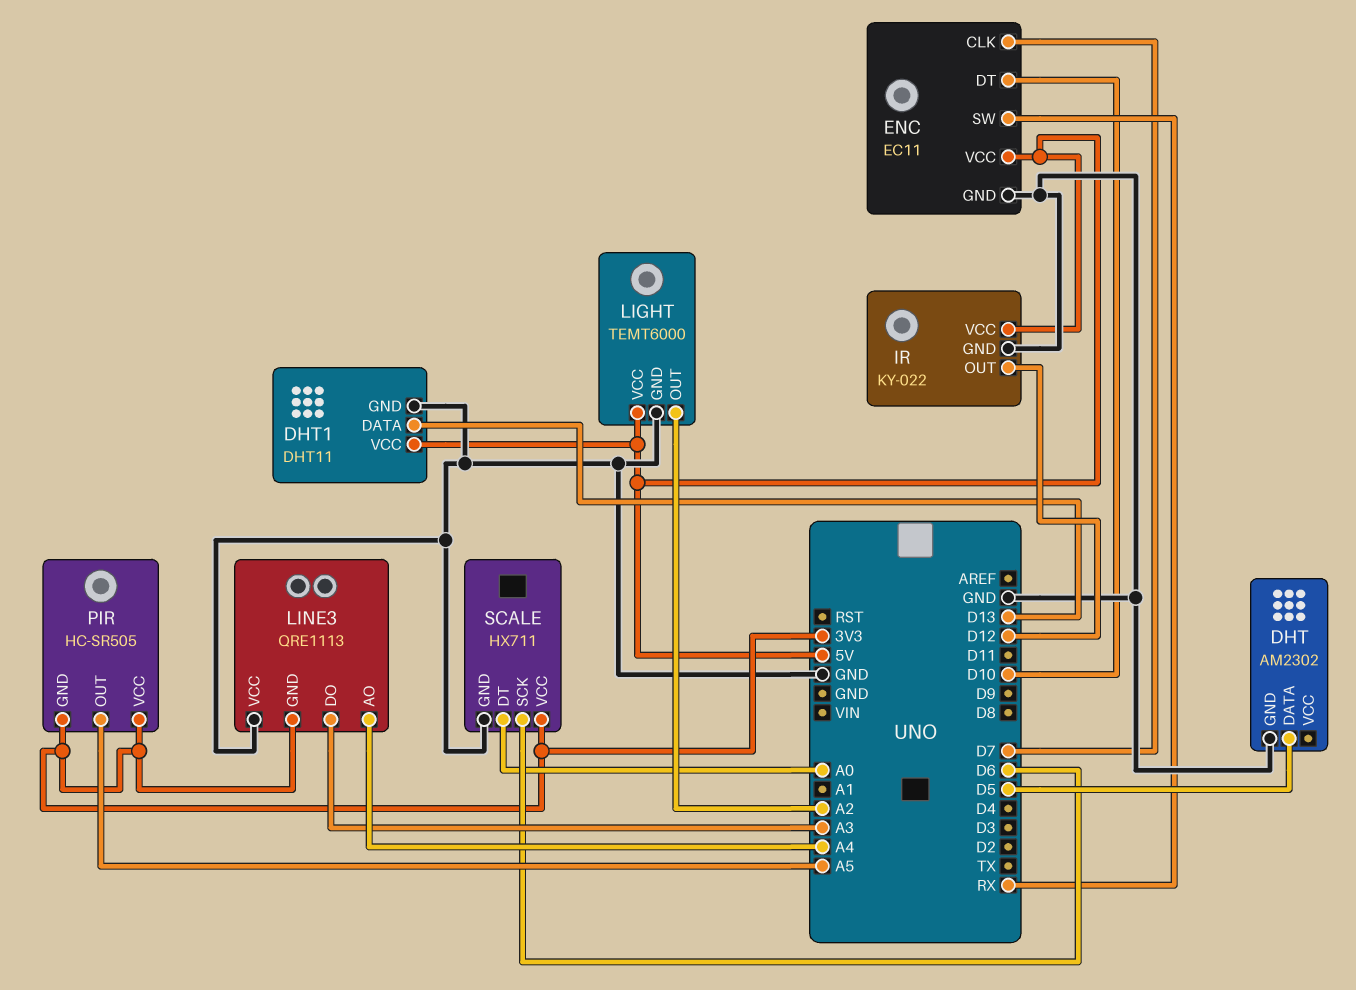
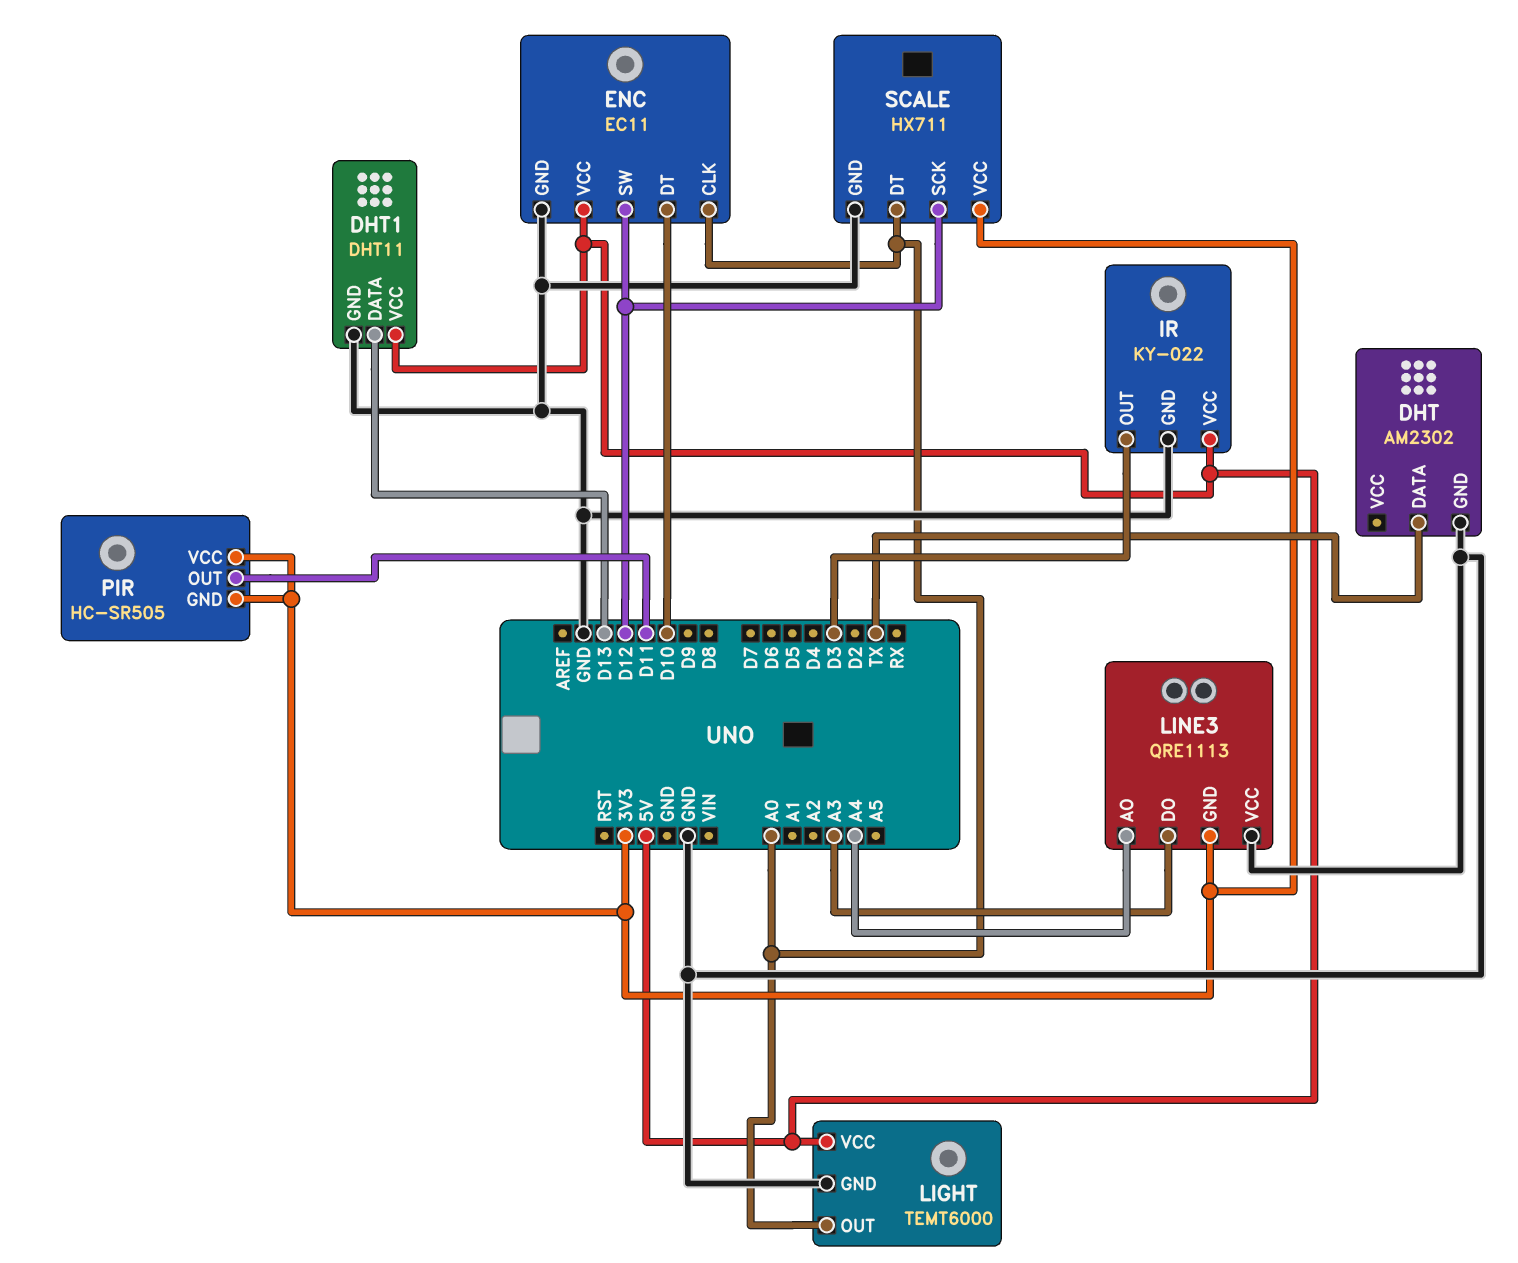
DHT pin DATA: D5 -> TX
ENC pin CLK: D7 -> A0
ENC pin SW: RX -> D12
IR pin OUT: D12 -> D3
LIGHT pin OUT: A2 -> A0
PIR pin OUT: A5 -> D11
SCALE pin SCK: D6 -> D12

